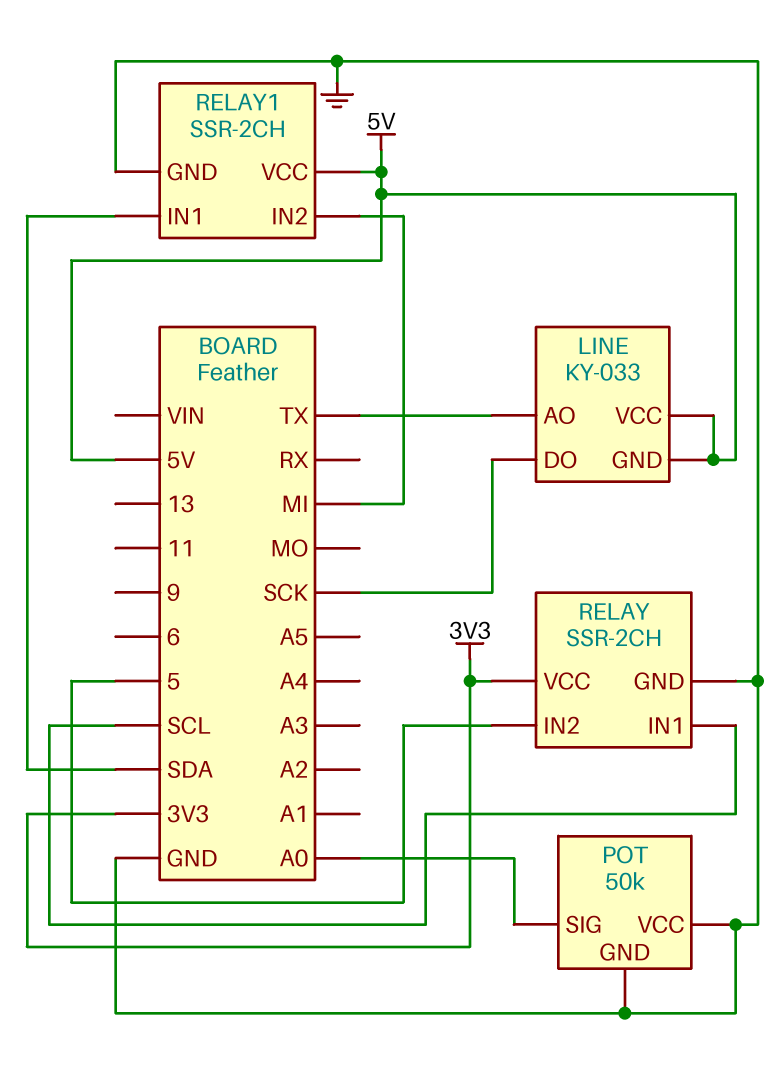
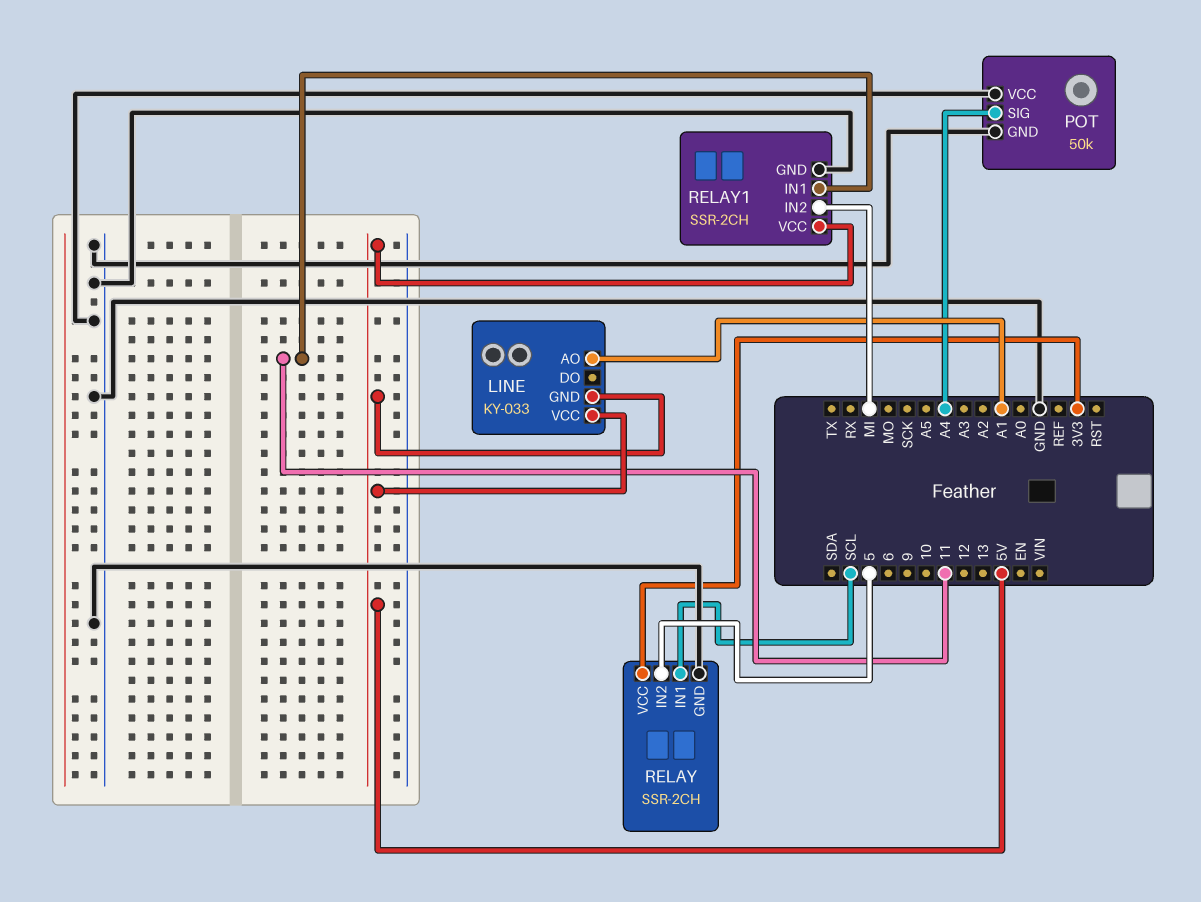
LINE pin AO: TX -> A1
LINE pin DO: SCK -> none
POT pin SIG: A0 -> A4
RELAY1 pin IN1: SDA -> 11

